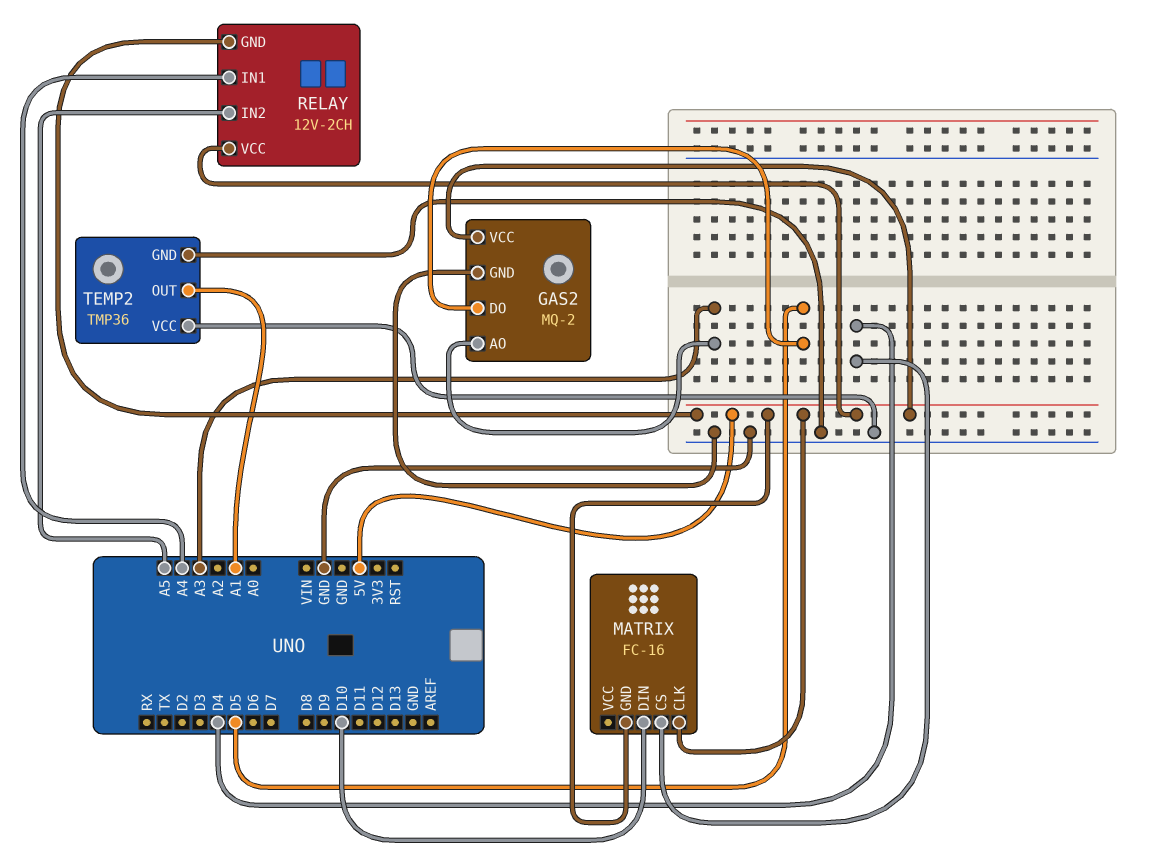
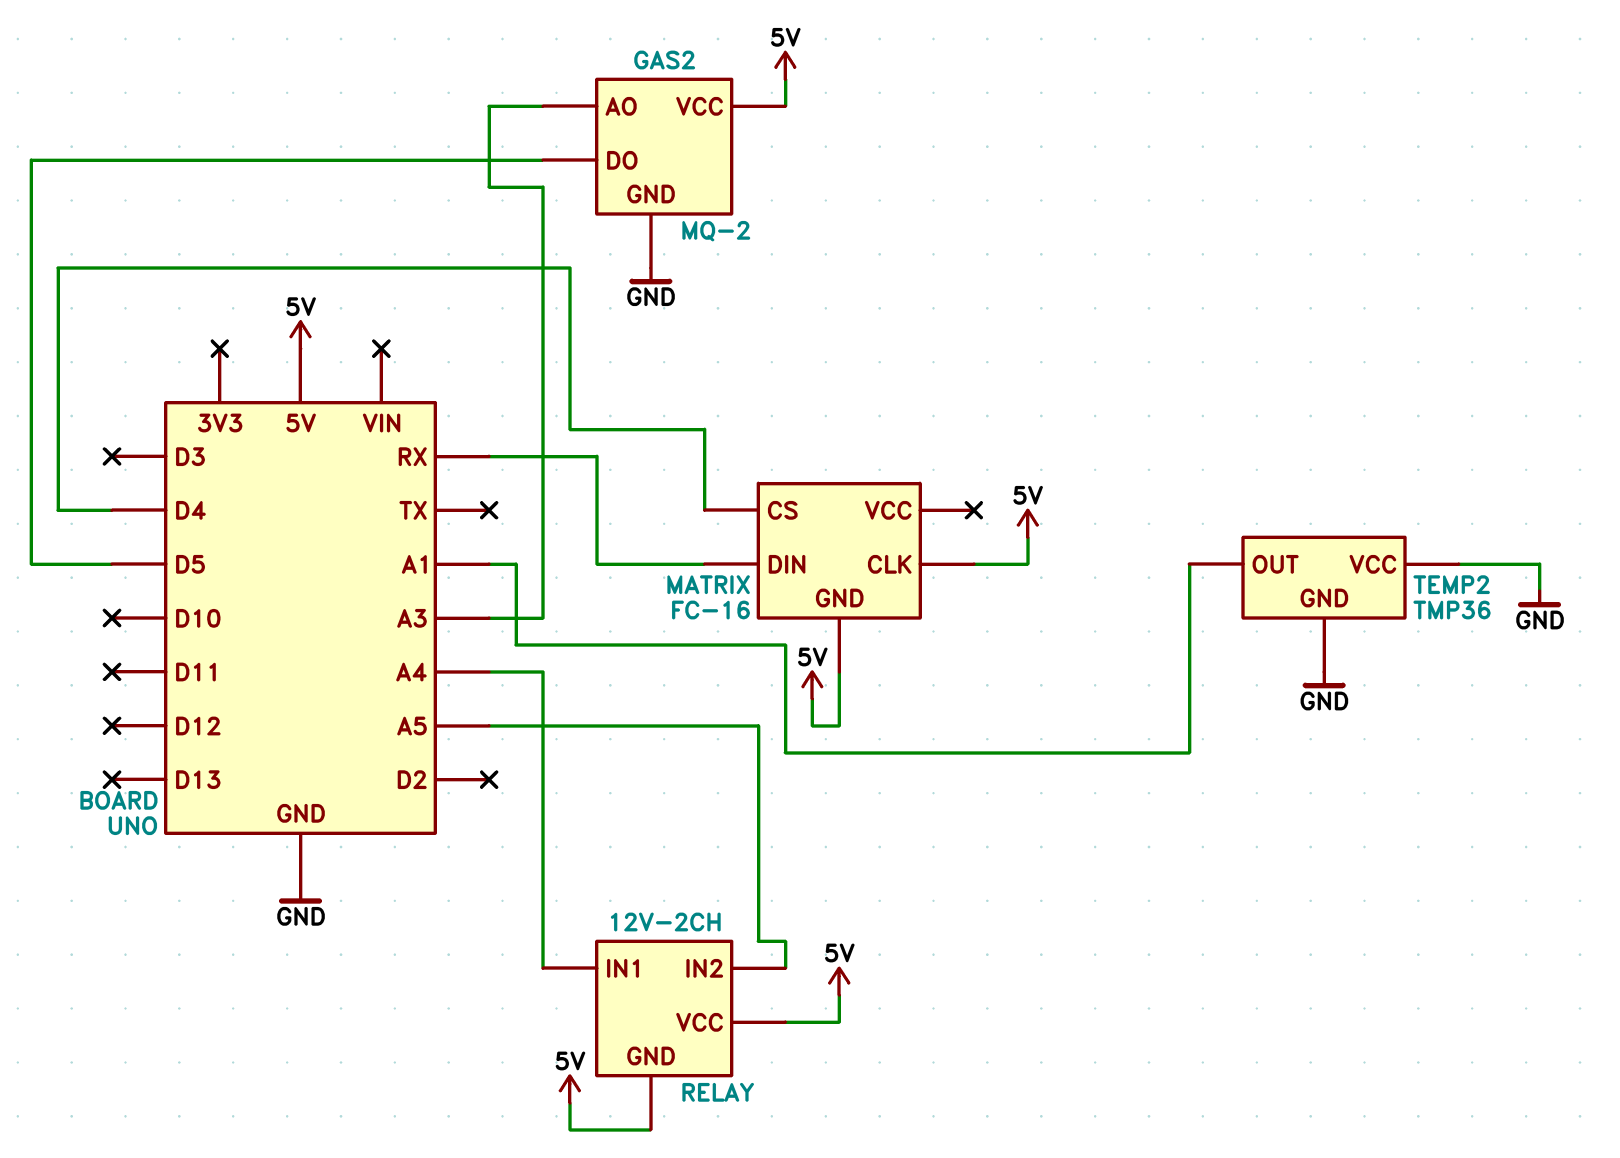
MATRIX pin DIN: D10 -> RX

